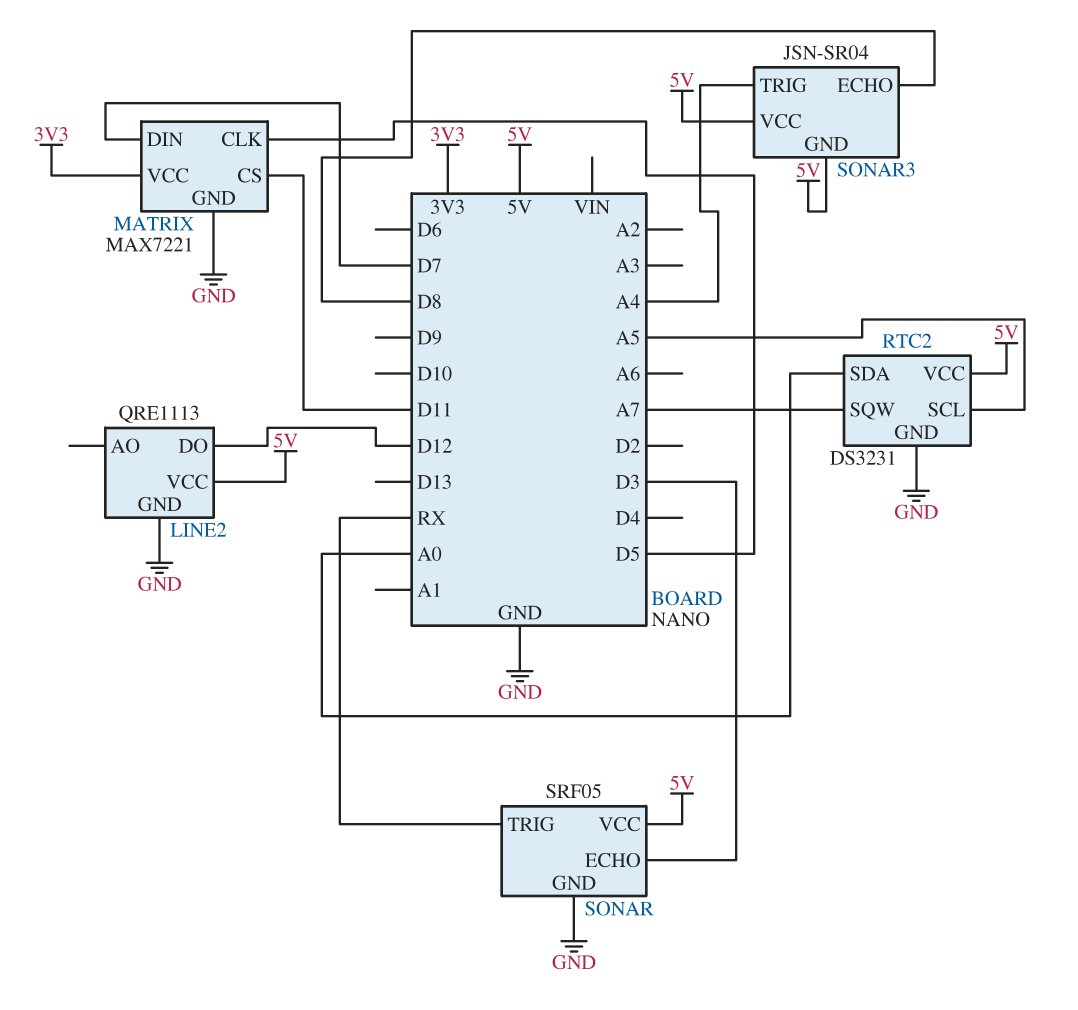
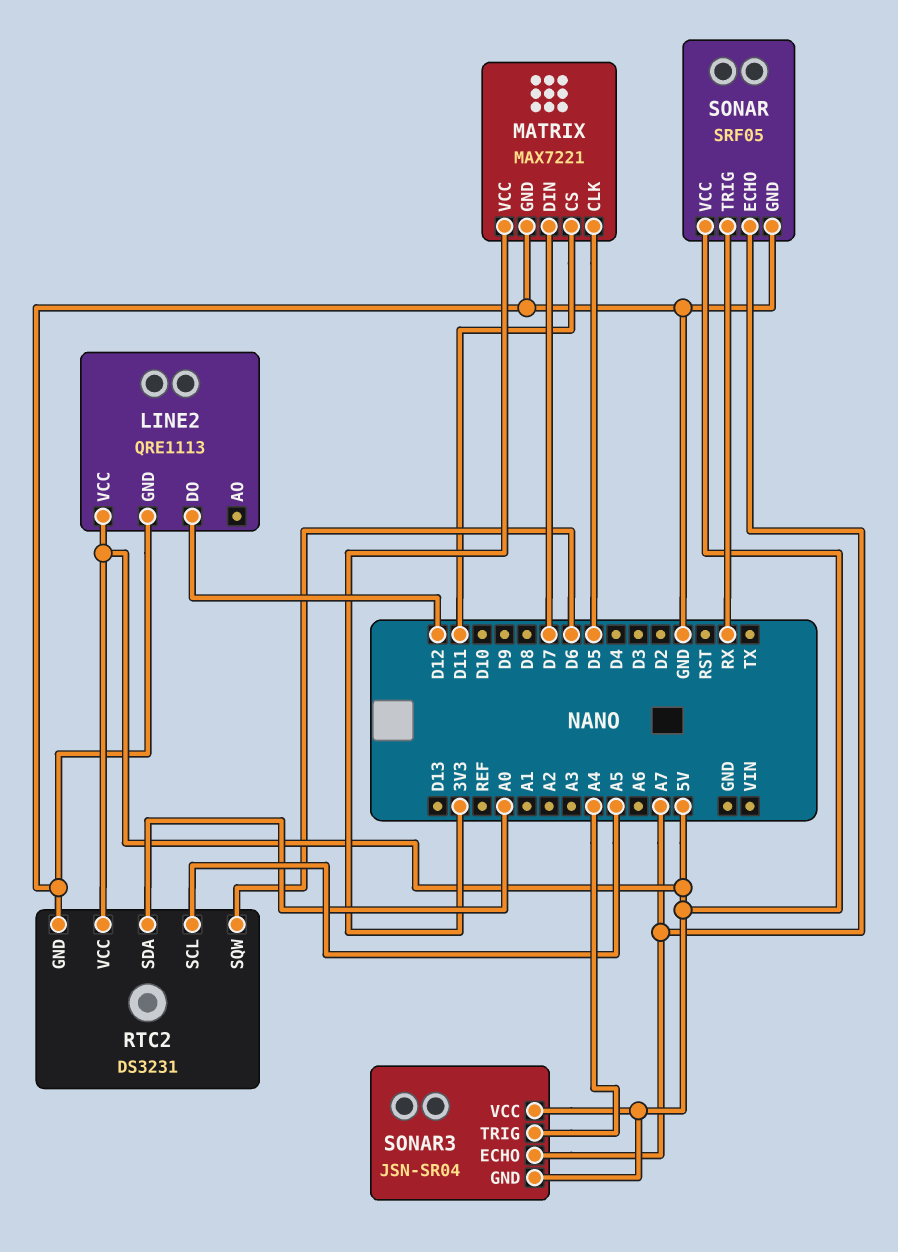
RTC2 pin SQW: A7 -> D6
SONAR pin ECHO: D3 -> A7
SONAR3 pin ECHO: D8 -> A7

